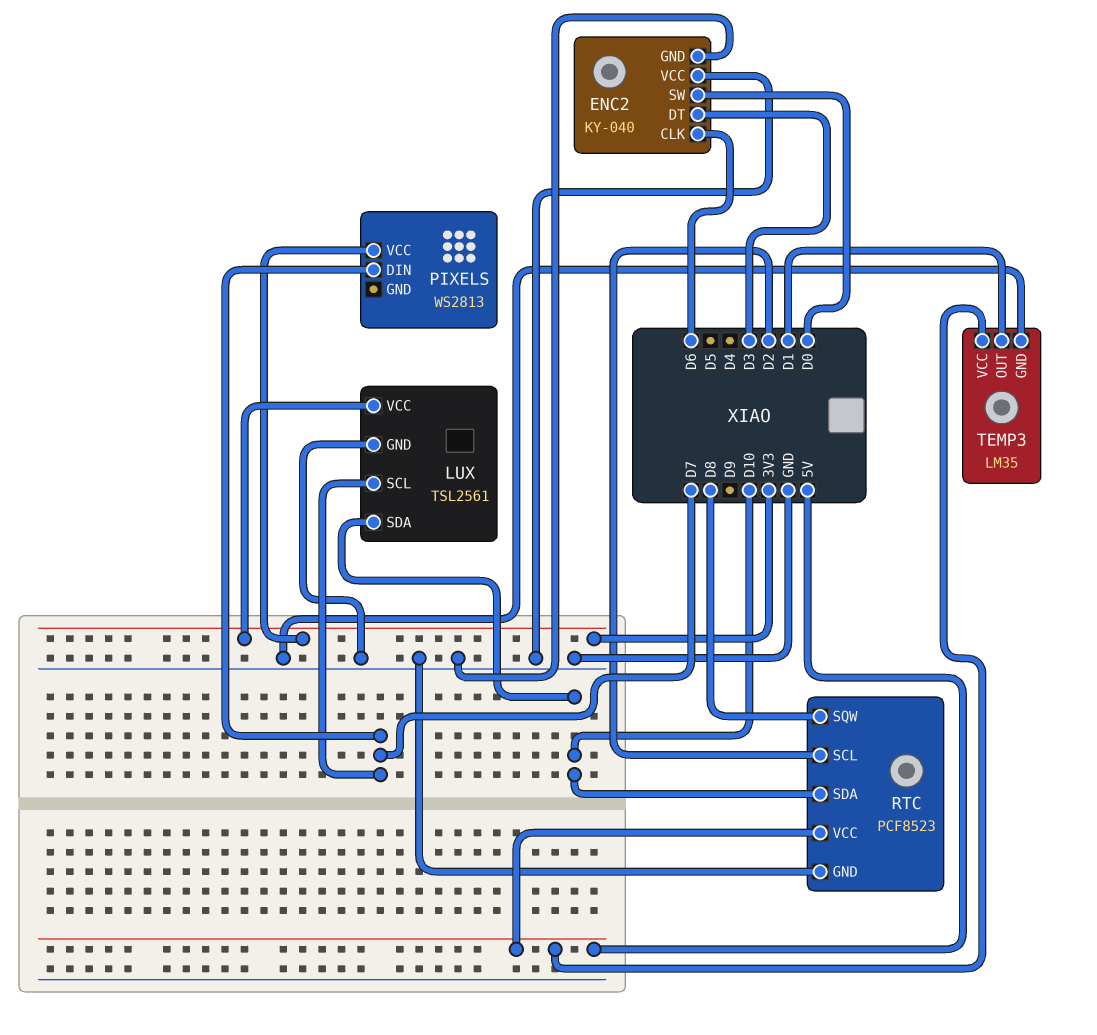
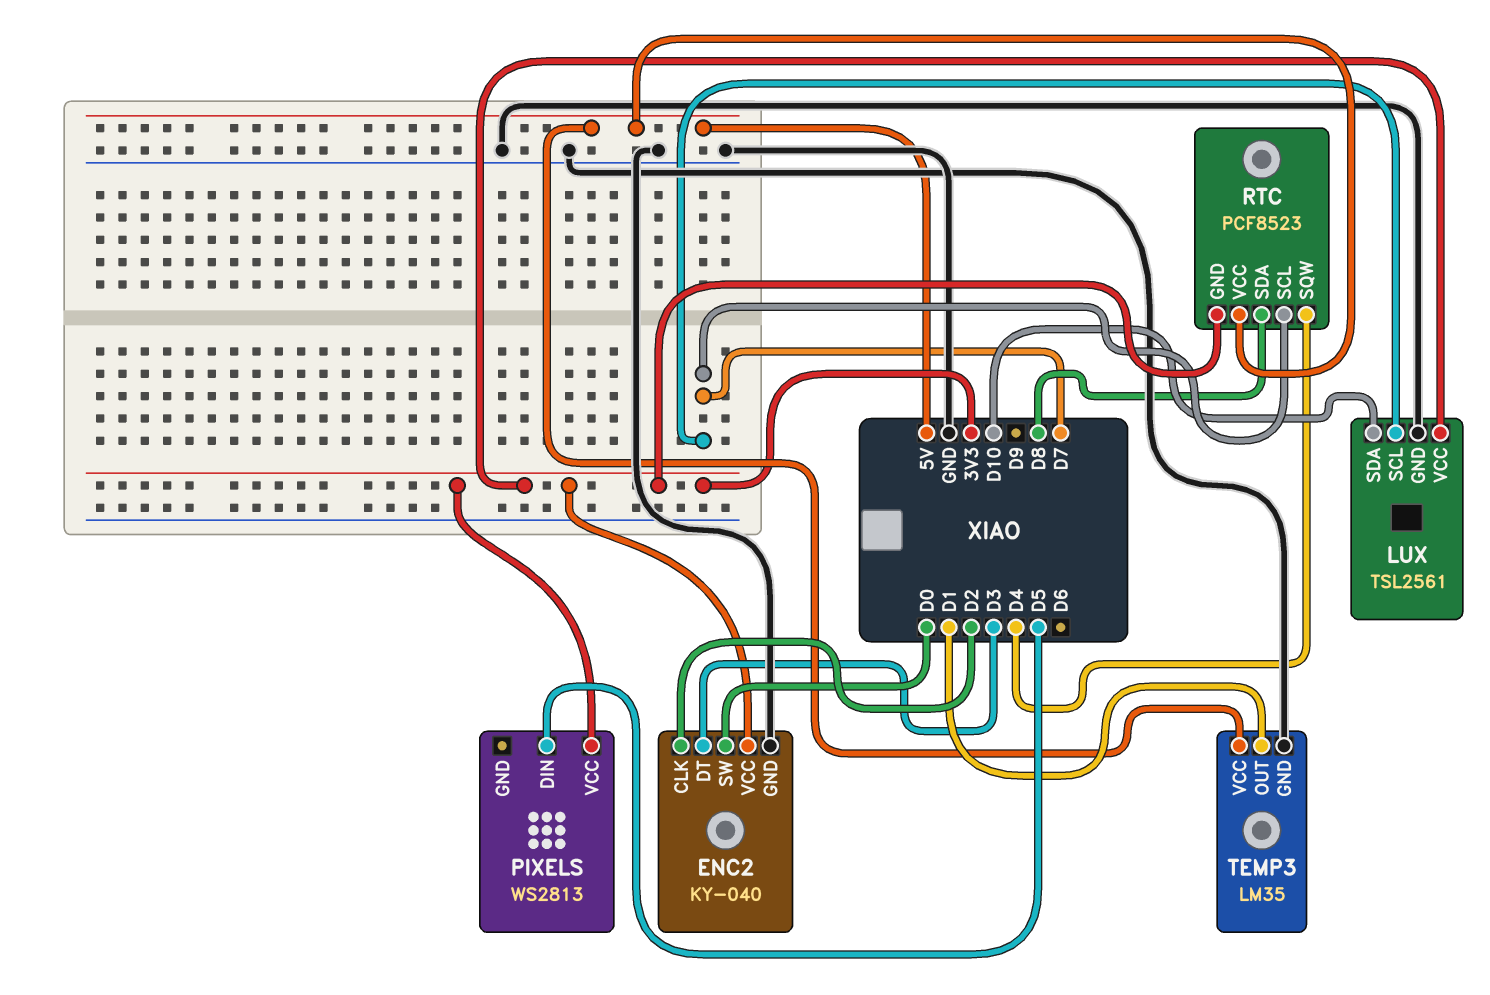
ENC2 pin CLK: D6 -> D2
ENC2 pin VCC: GND -> 3V3
PIXELS pin DIN: D7 -> D5
RTC pin GND: GND -> 3V3
RTC pin SCL: D2 -> D7
RTC pin SDA: D10 -> D8
RTC pin SQW: D8 -> D4

